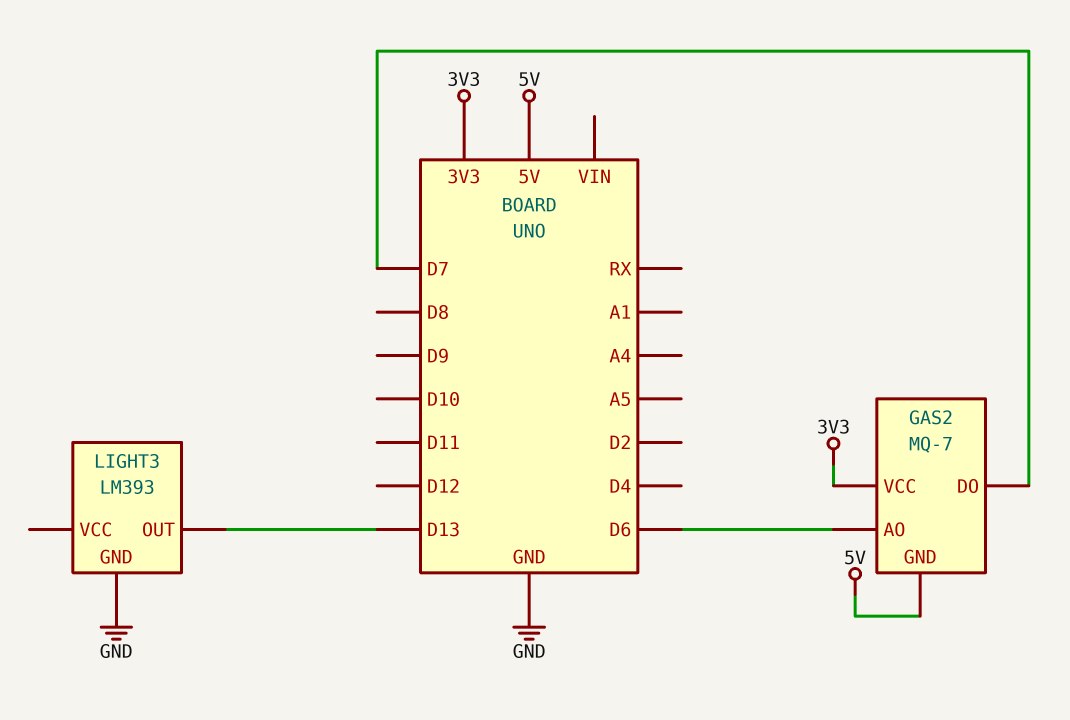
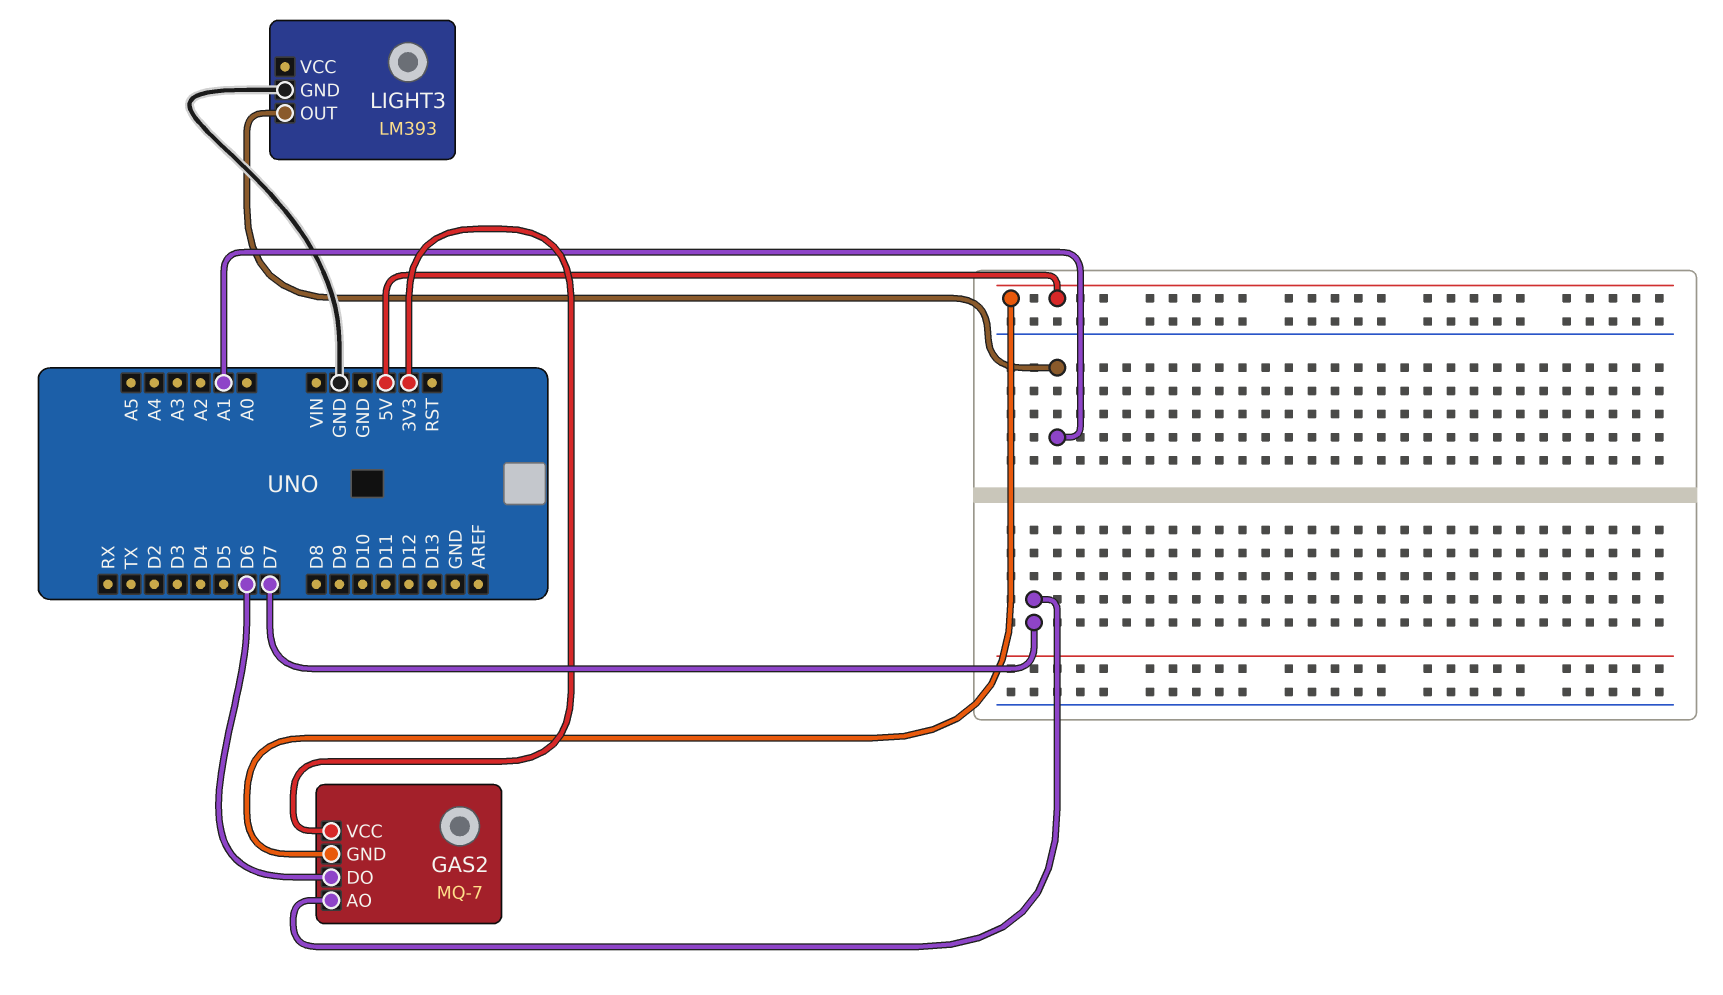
GAS2 pin AO: D6 -> D7
GAS2 pin DO: D7 -> D6
LIGHT3 pin OUT: D13 -> A1

